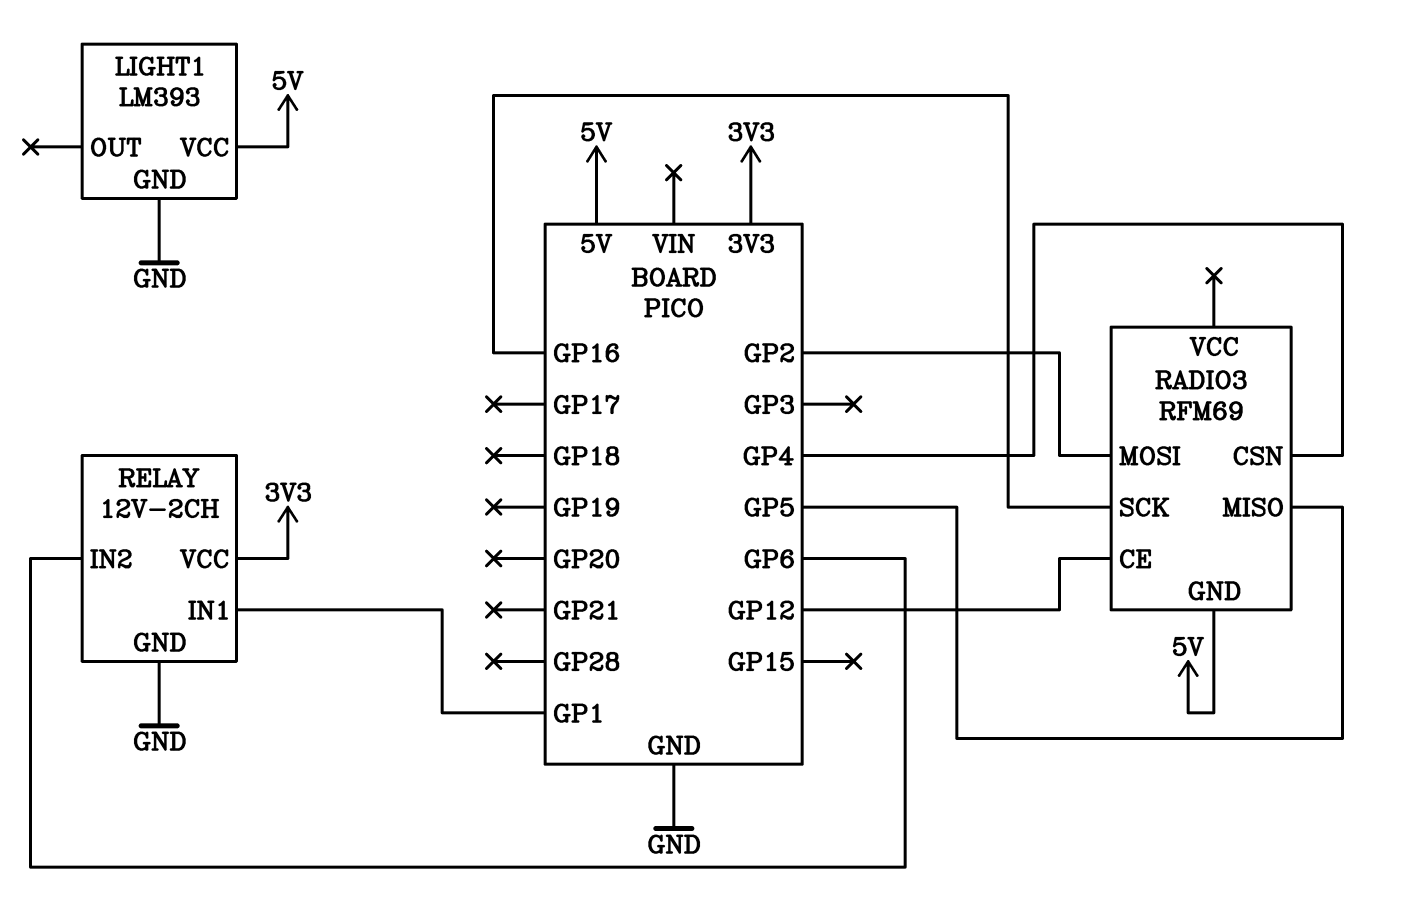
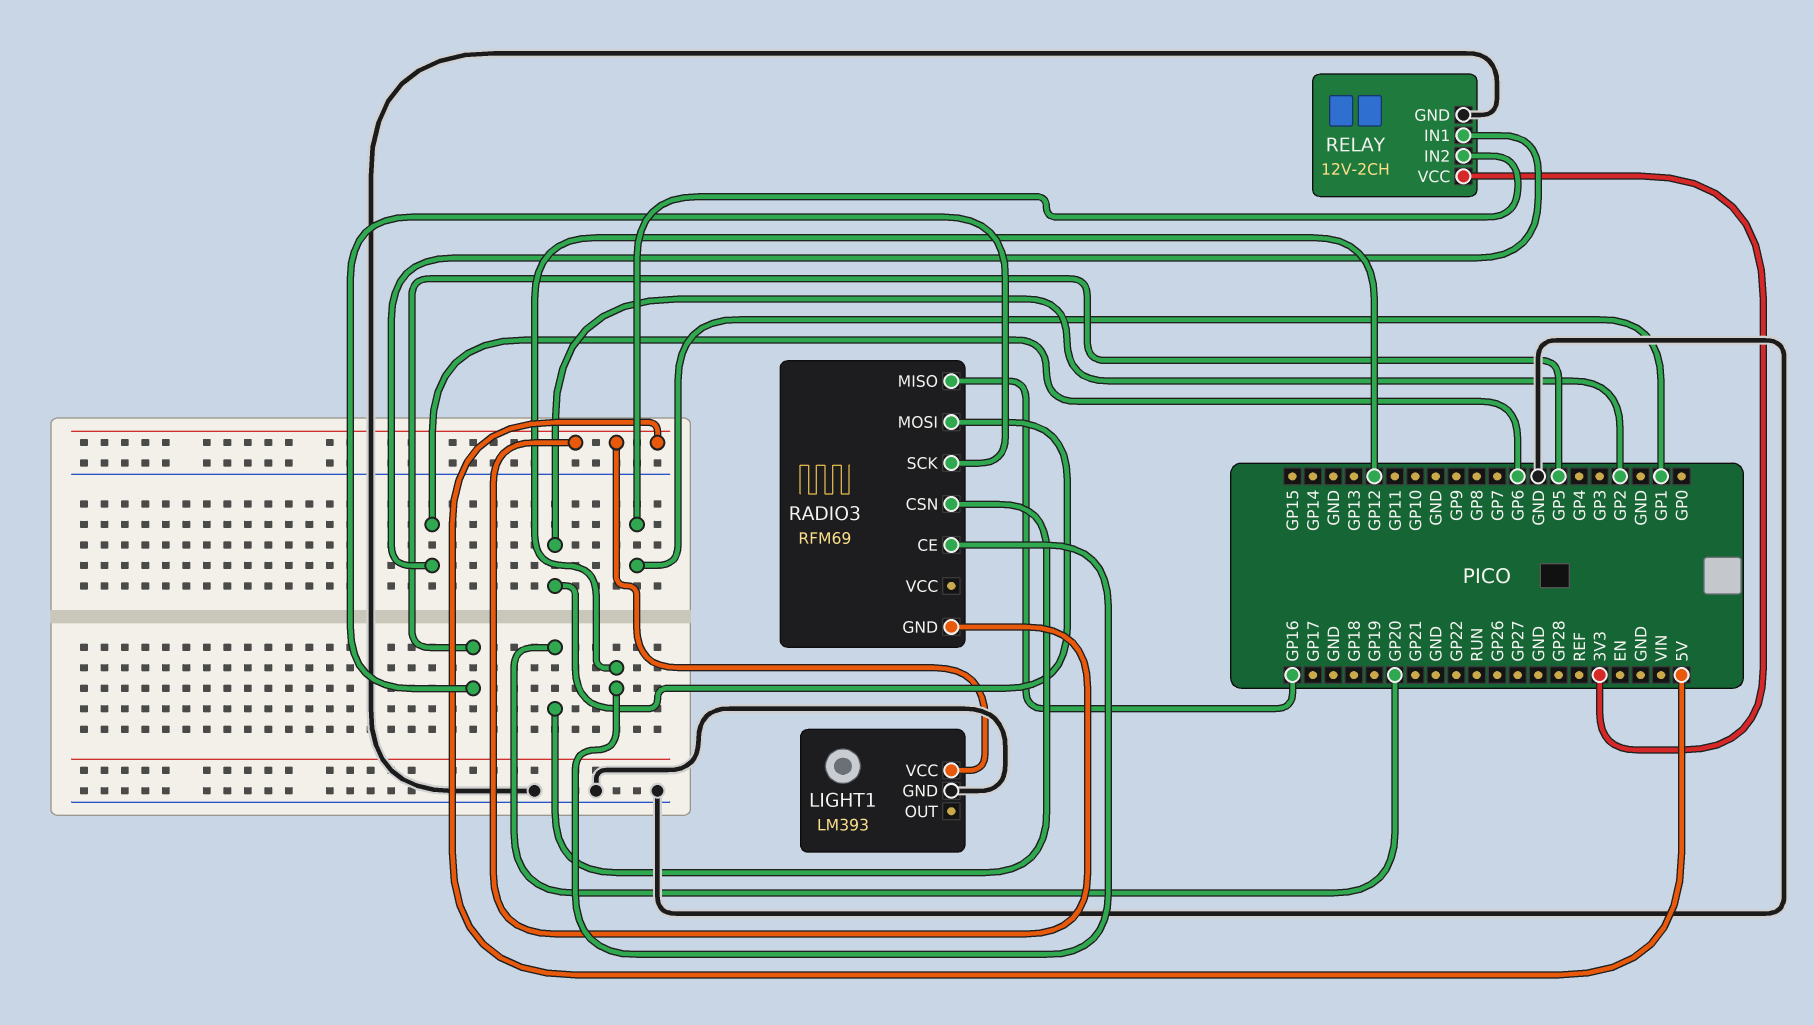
RADIO3 pin CSN: GP4 -> GP20
RADIO3 pin MISO: GP5 -> GP16
RADIO3 pin SCK: GP16 -> GP5
RELAY pin IN1: GP1 -> GP6
RELAY pin IN2: GP6 -> GP1

